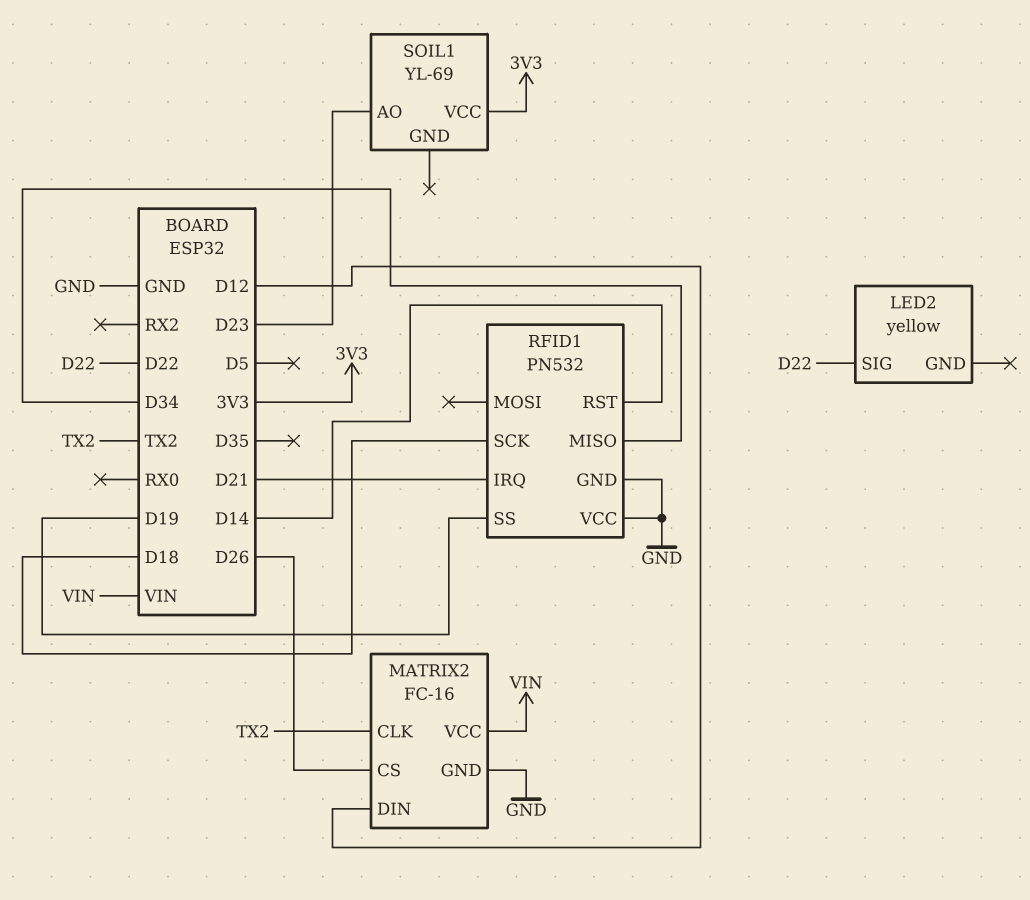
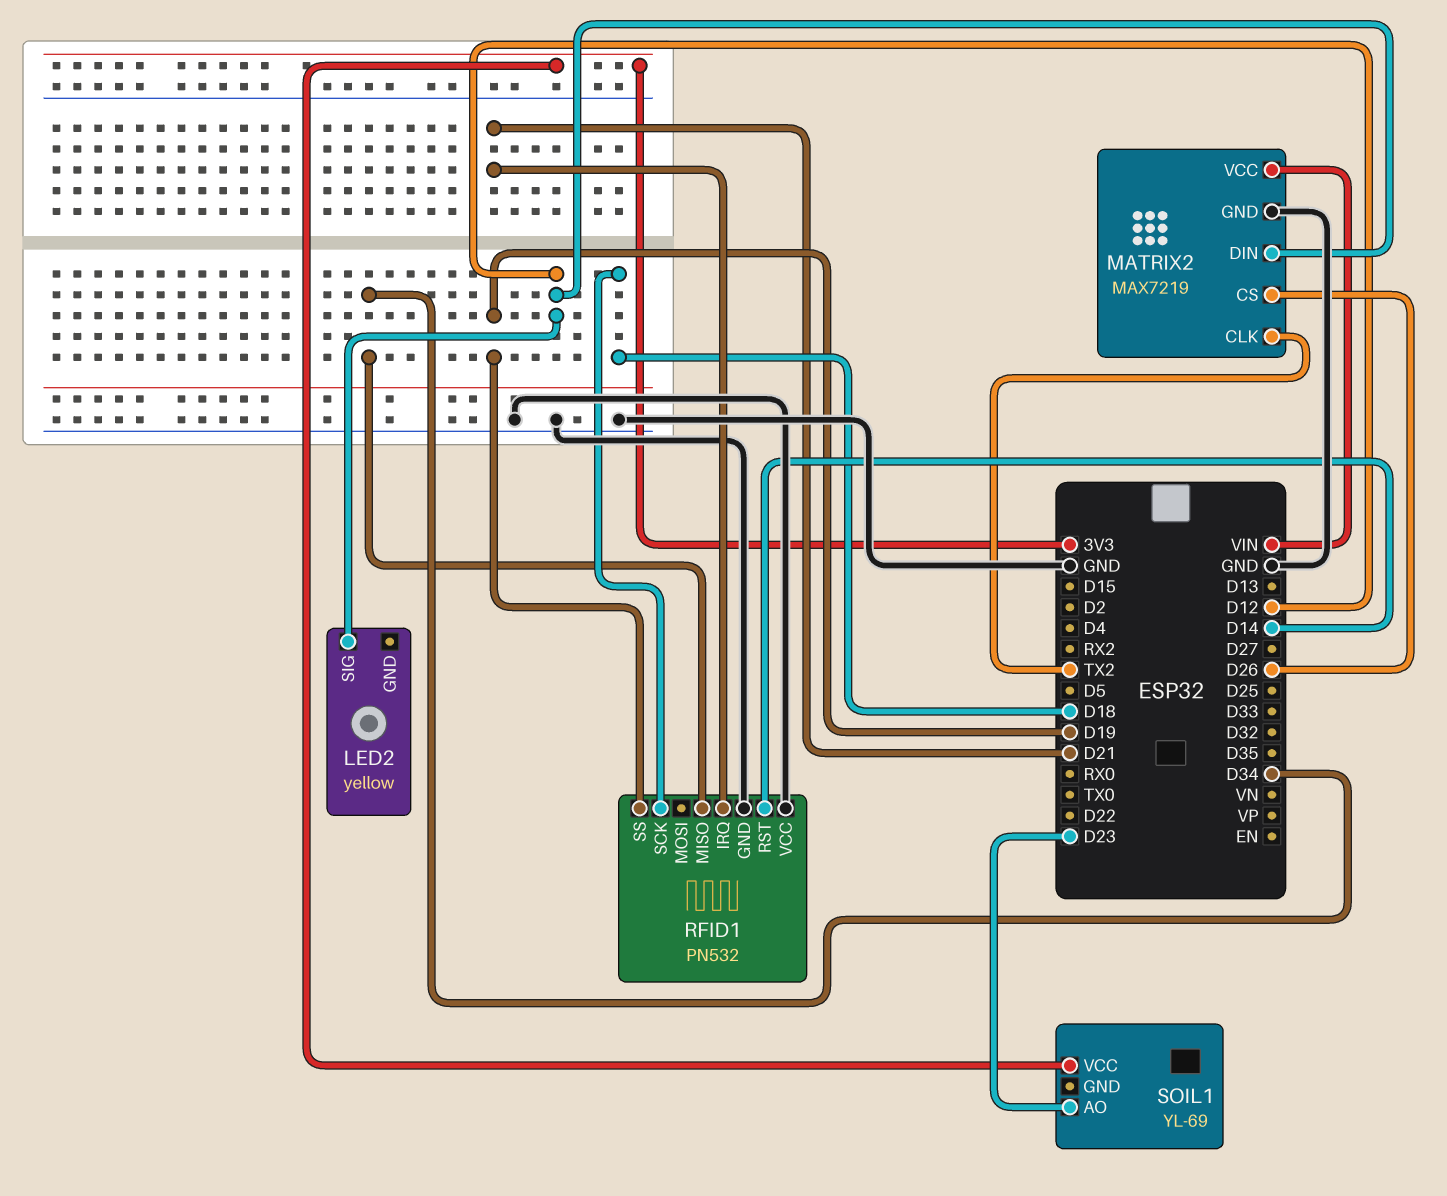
LED2 pin SIG: D22 -> D12
MATRIX2: FC-16 -> MAX7219

